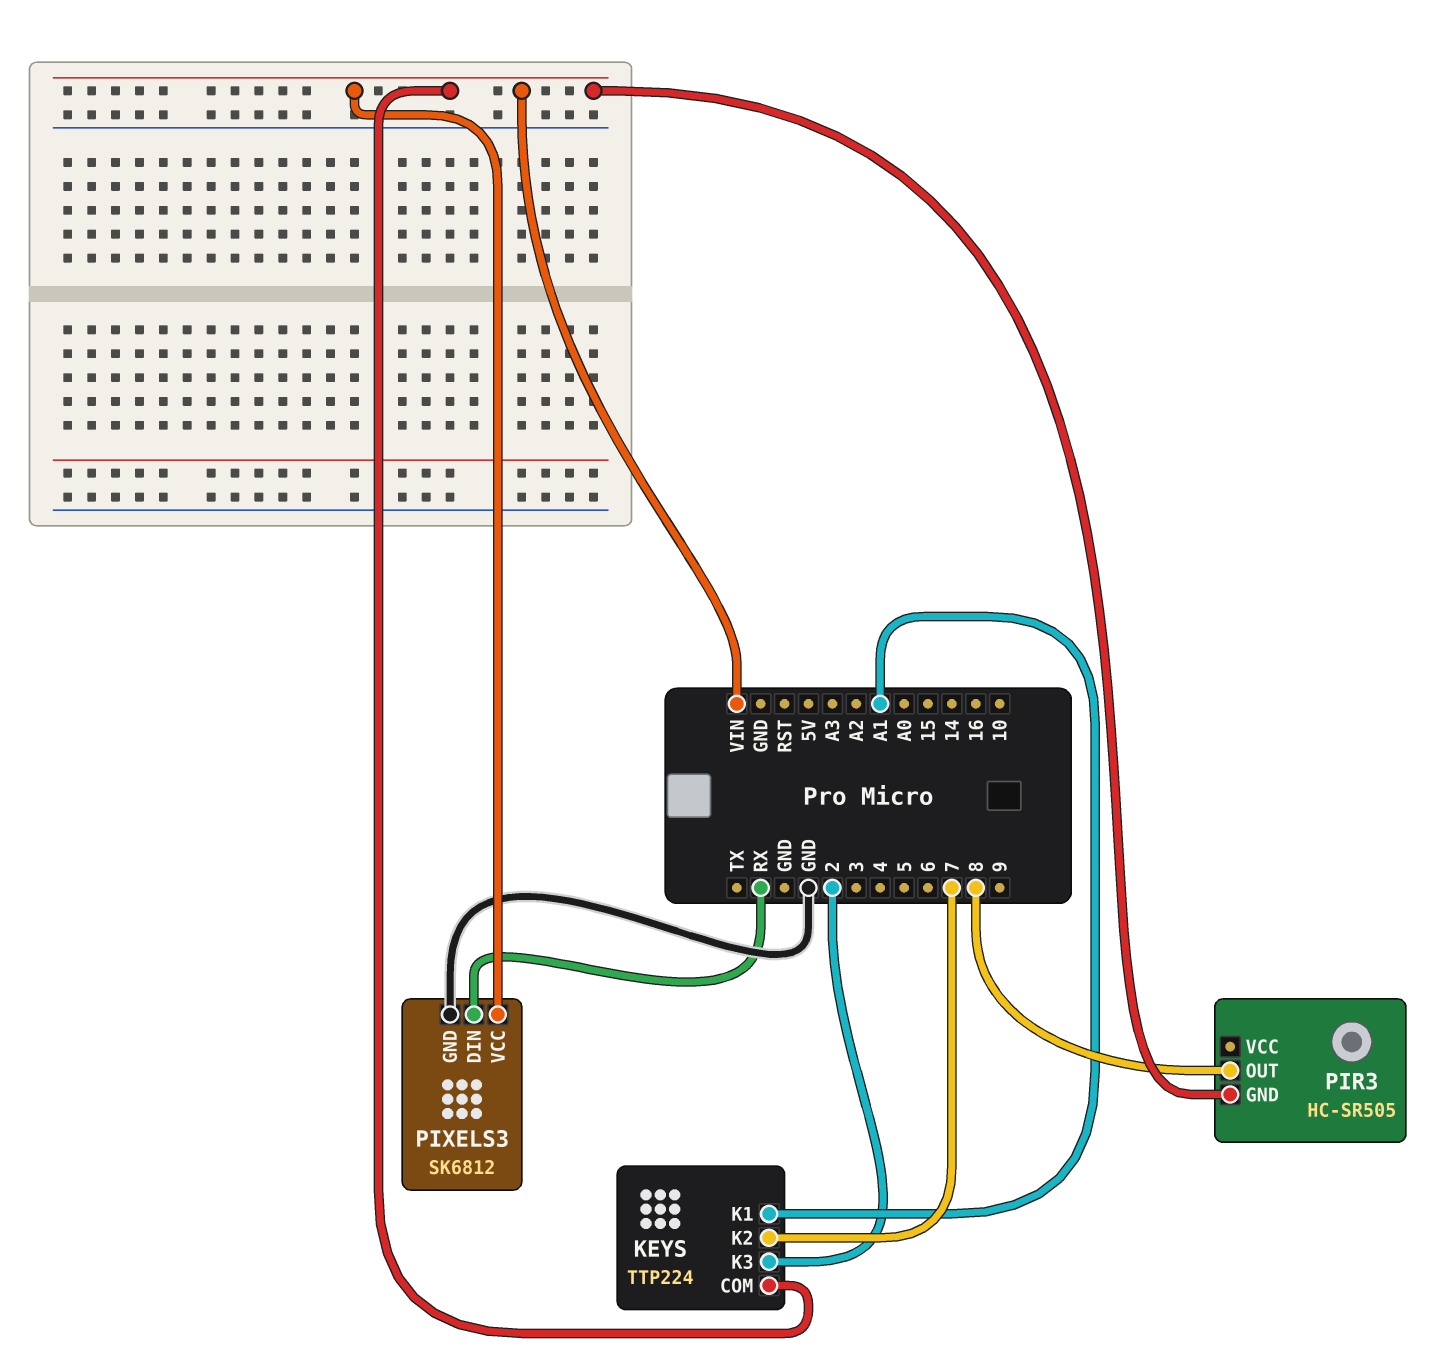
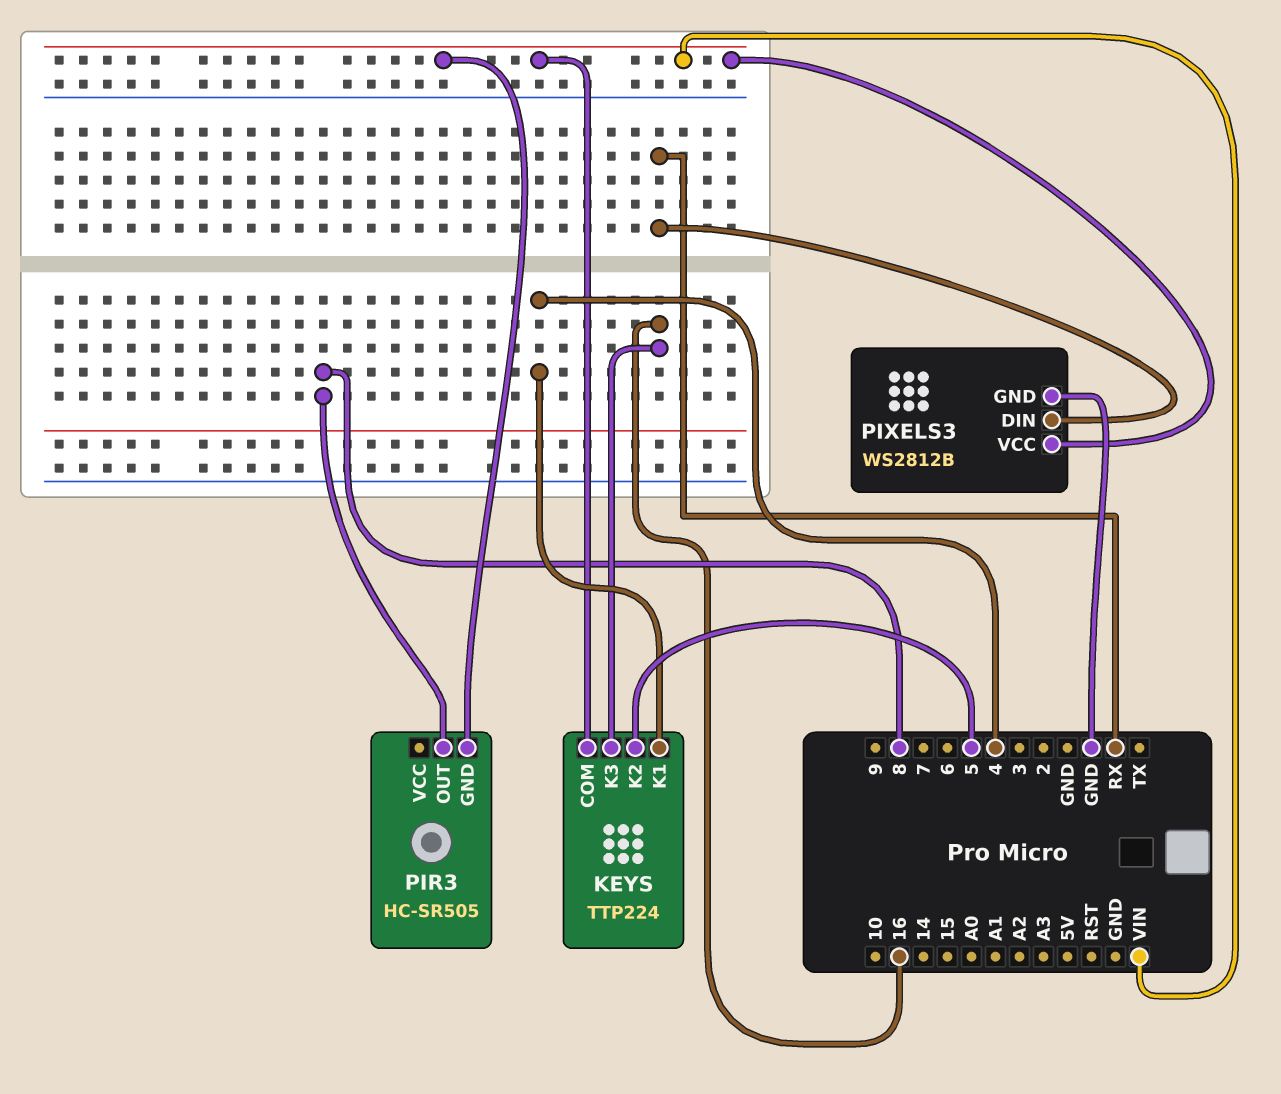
KEYS pin K1: A1 -> 4
KEYS pin K2: 7 -> 5
KEYS pin K3: 2 -> 16
PIXELS3: SK6812 -> WS2812B

